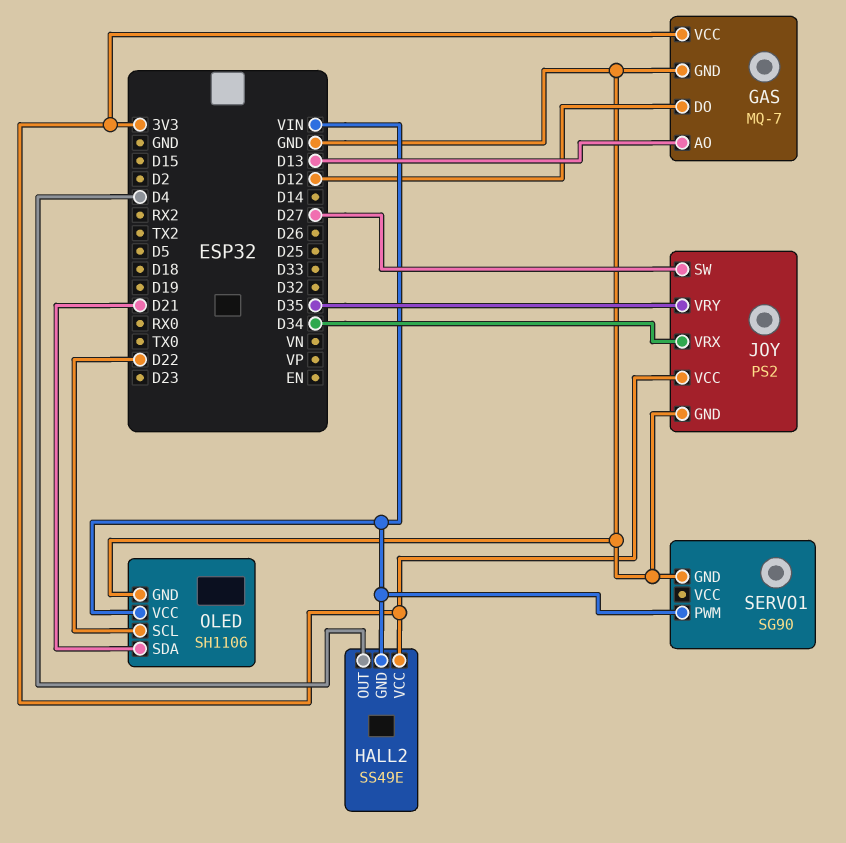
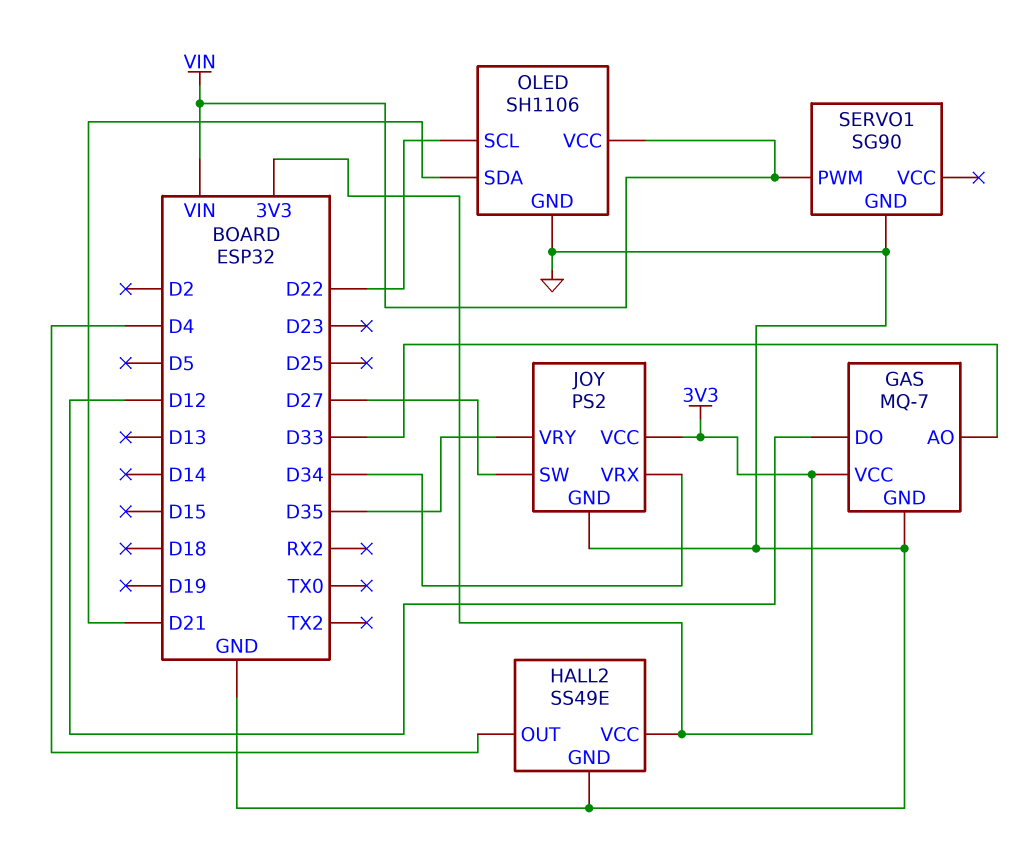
GAS pin AO: D13 -> D33
HALL2 pin GND: VIN -> GND

